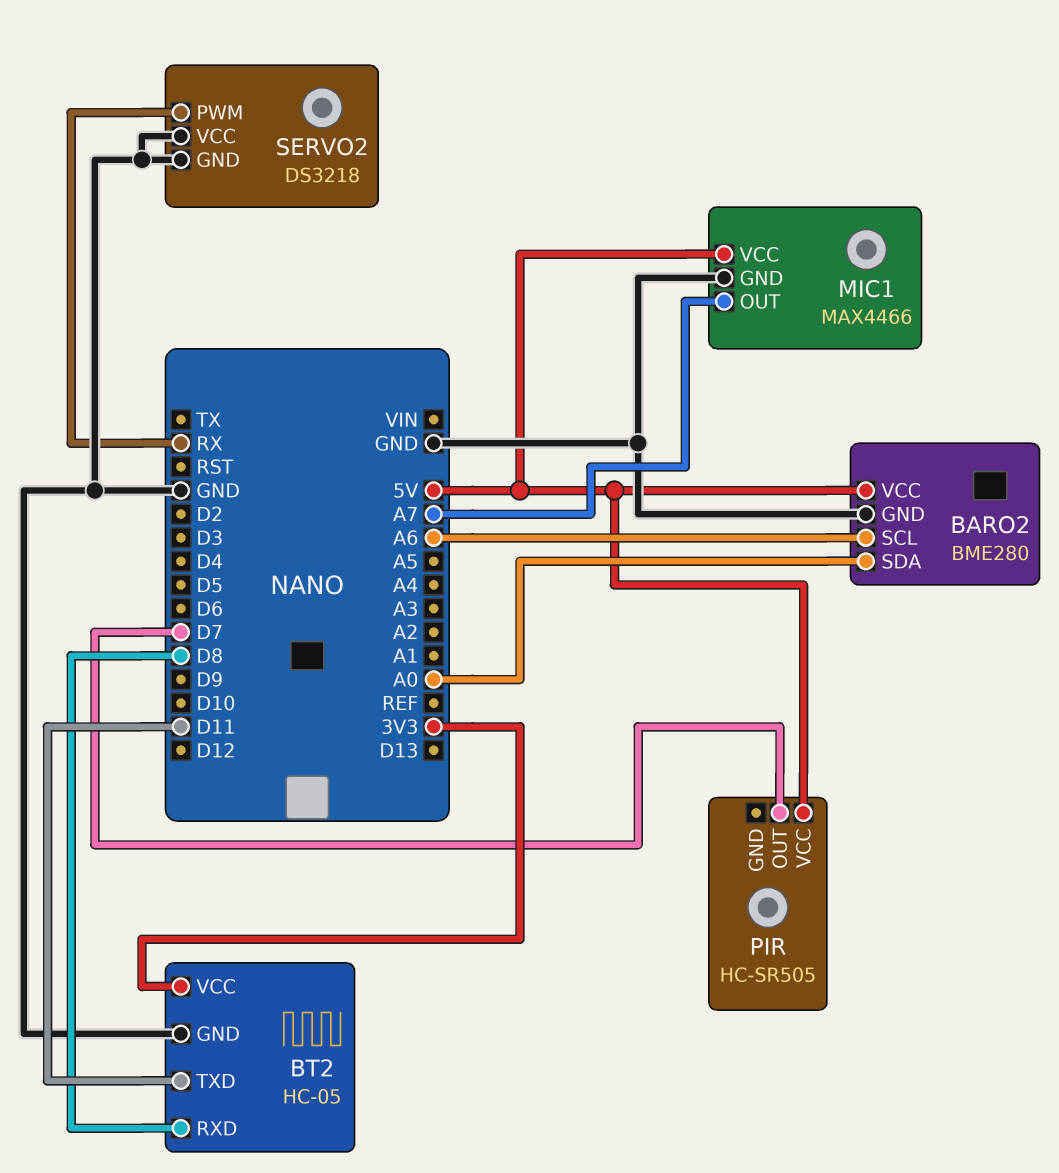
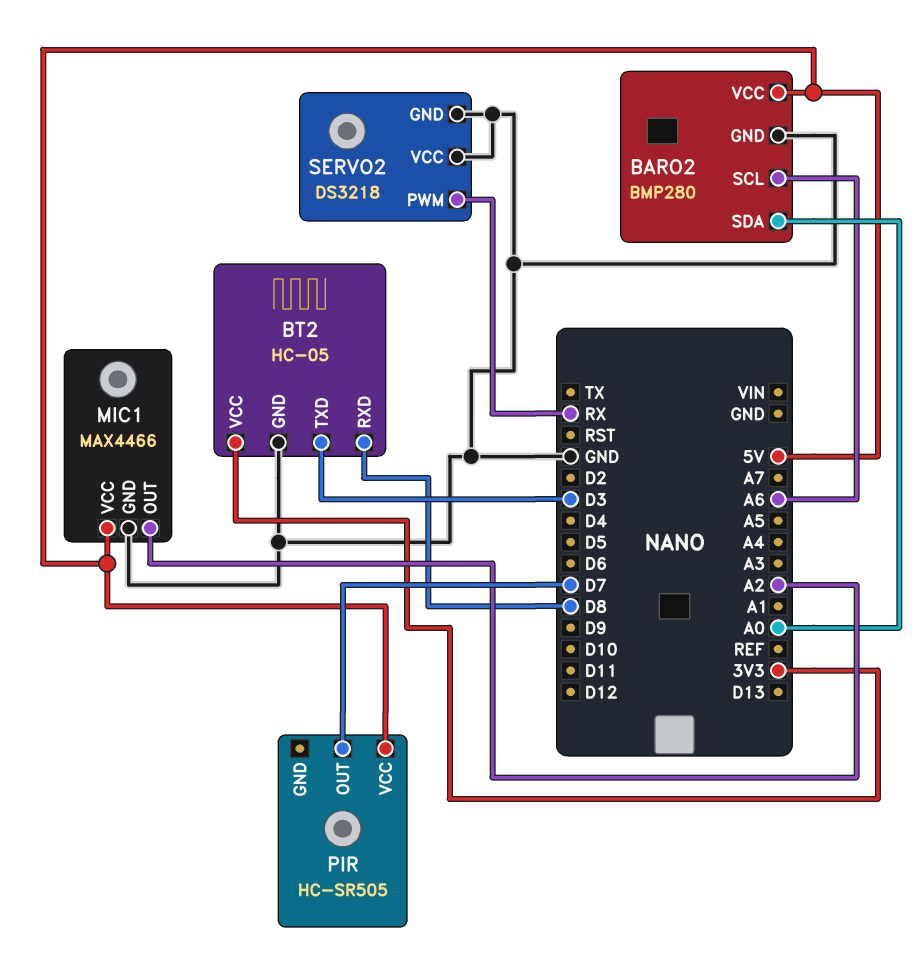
BARO2: BME280 -> BMP280
BT2 pin TXD: D11 -> D3
MIC1 pin OUT: A7 -> A2

